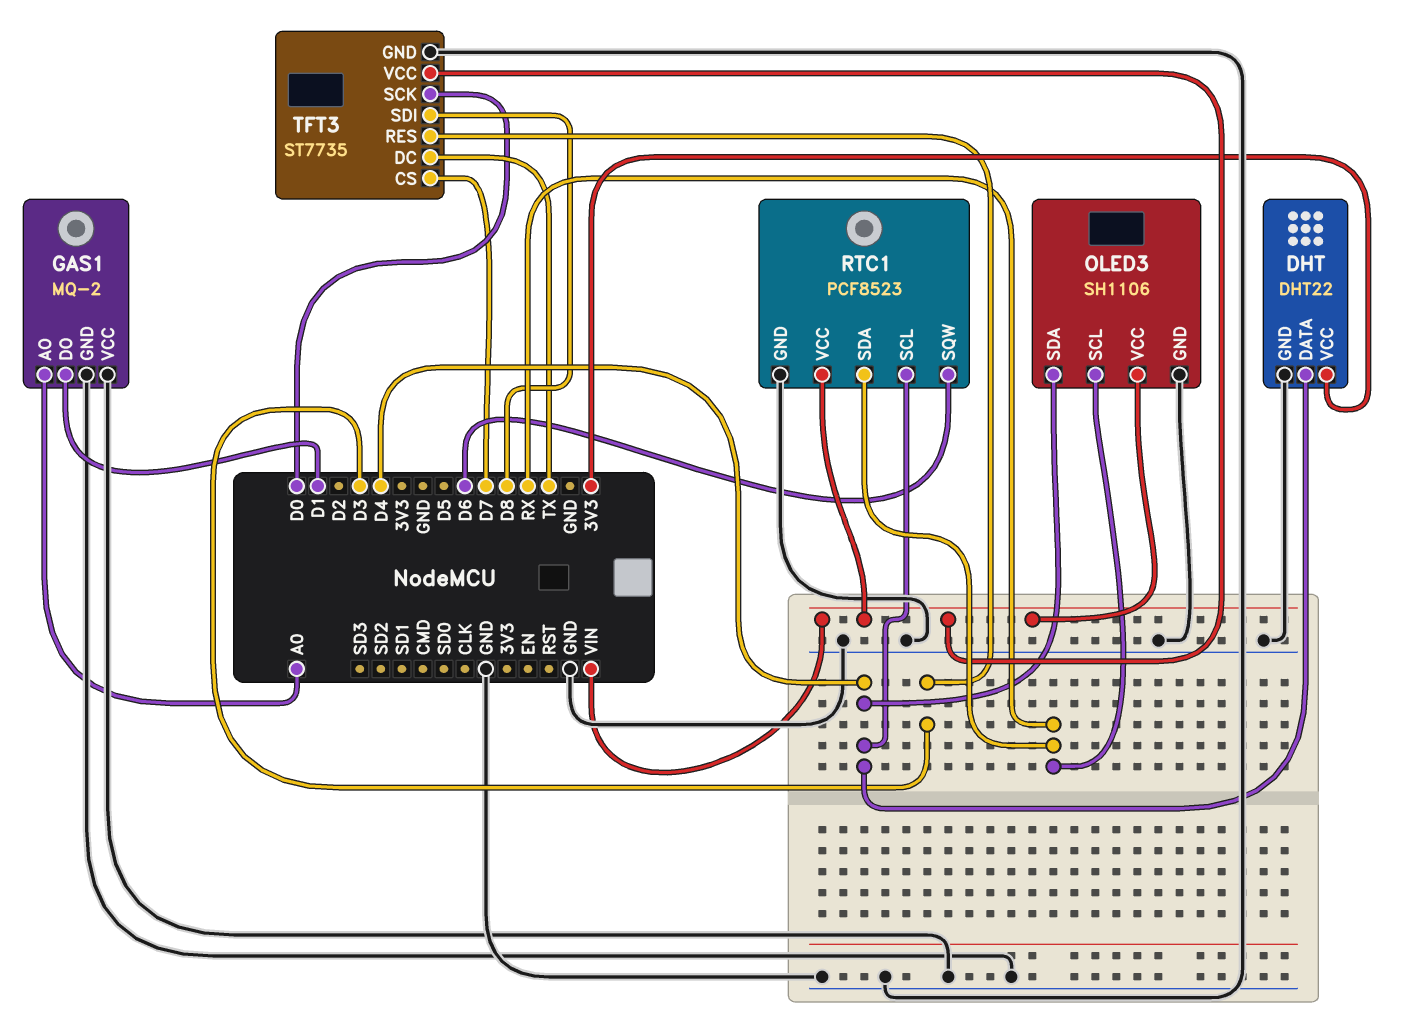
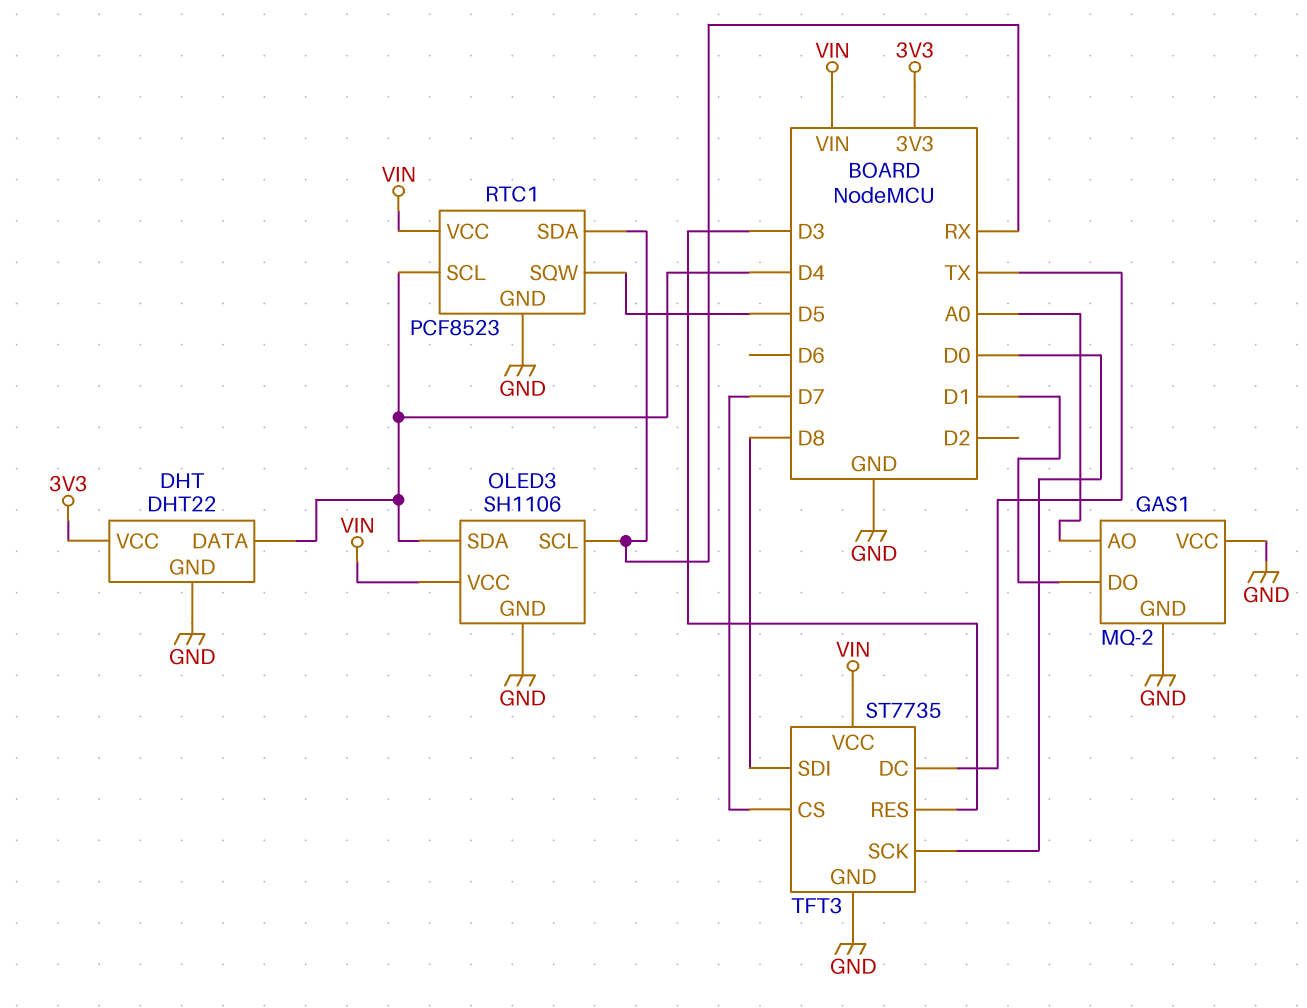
RTC1 pin SQW: D6 -> D5

